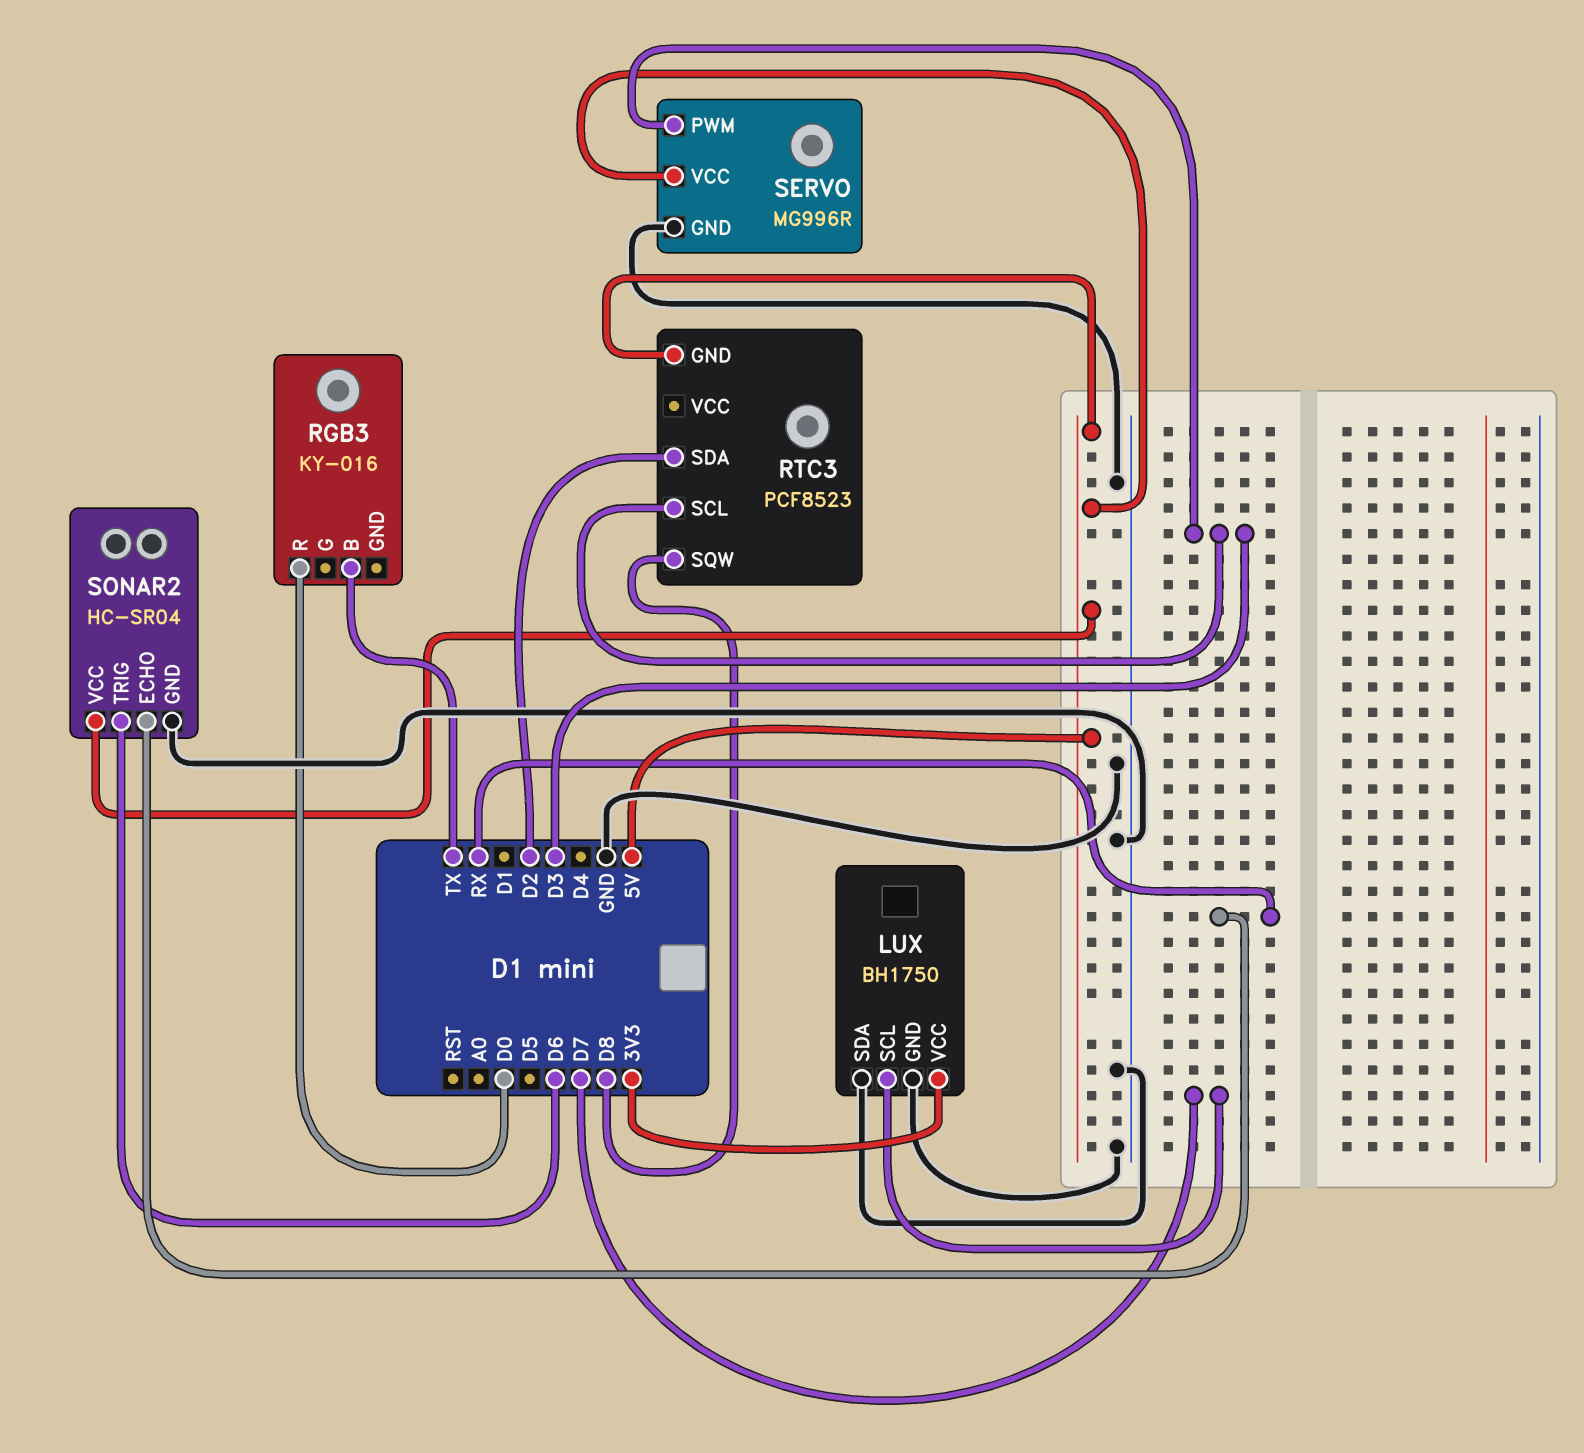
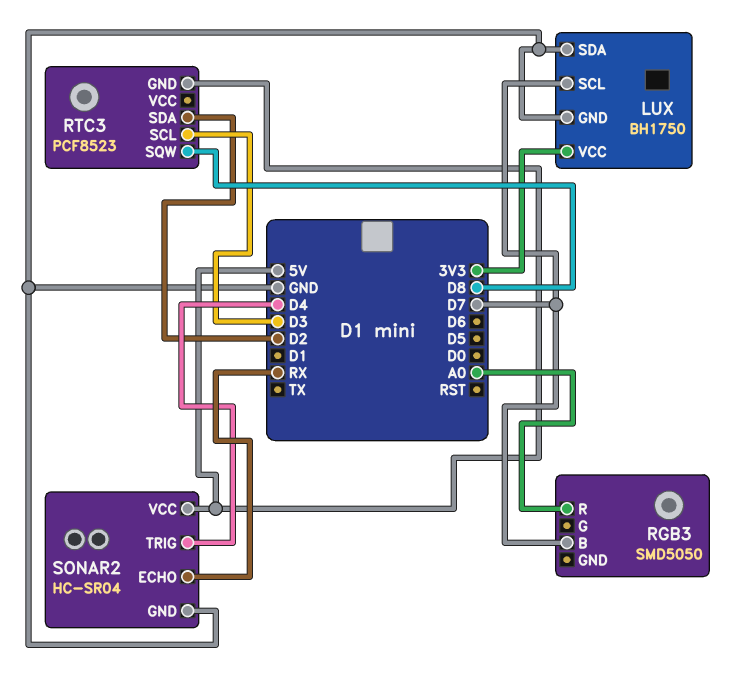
RGB3: KY-016 -> SMD5050
RGB3 pin B: TX -> D7
RGB3 pin R: D0 -> A0
SERVO: MG996R -> none
SERVO pin GND: GND -> none
SERVO pin PWM: D3 -> none
SERVO pin VCC: 5V -> none
SONAR2 pin TRIG: D6 -> D4

